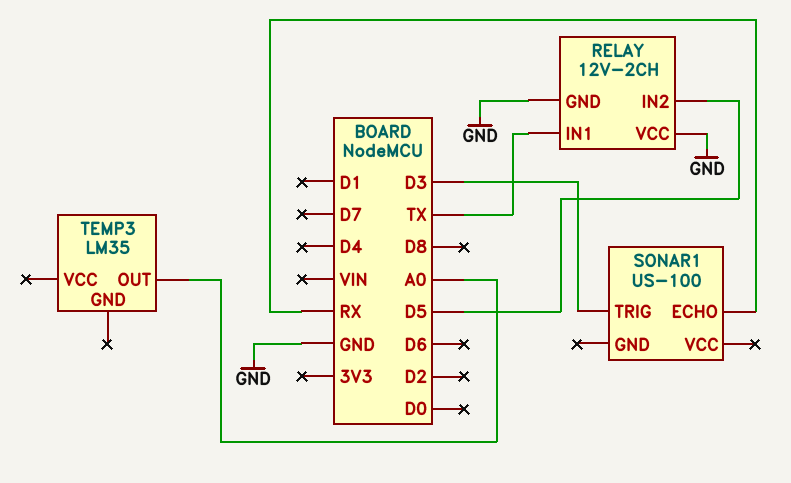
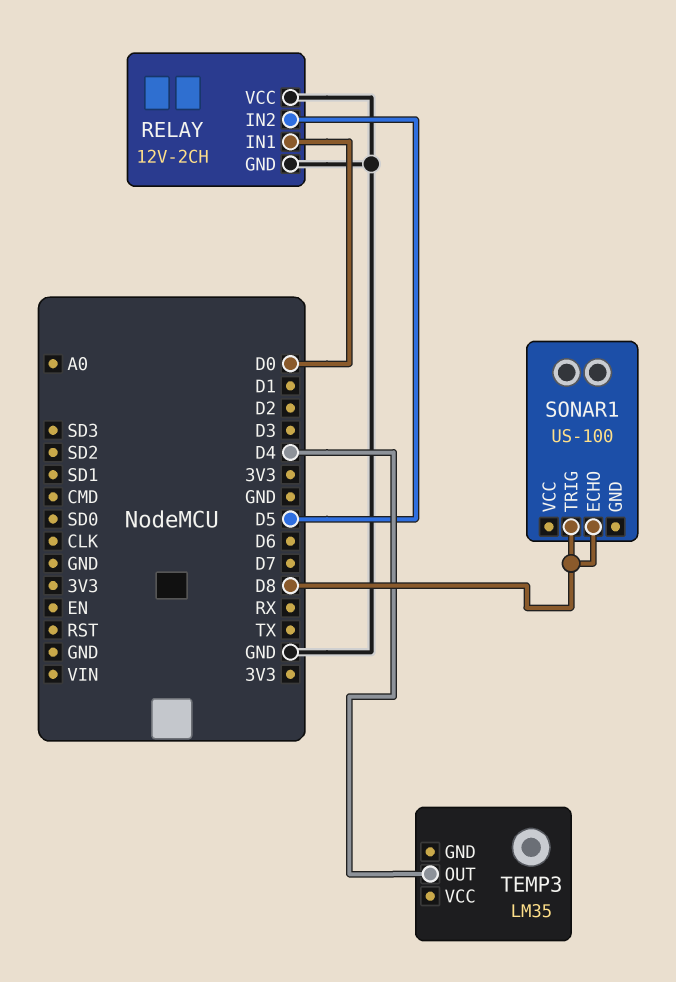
RELAY pin IN1: TX -> D0
SONAR1 pin ECHO: RX -> D8
SONAR1 pin TRIG: D3 -> D8
TEMP3 pin OUT: A0 -> D4

